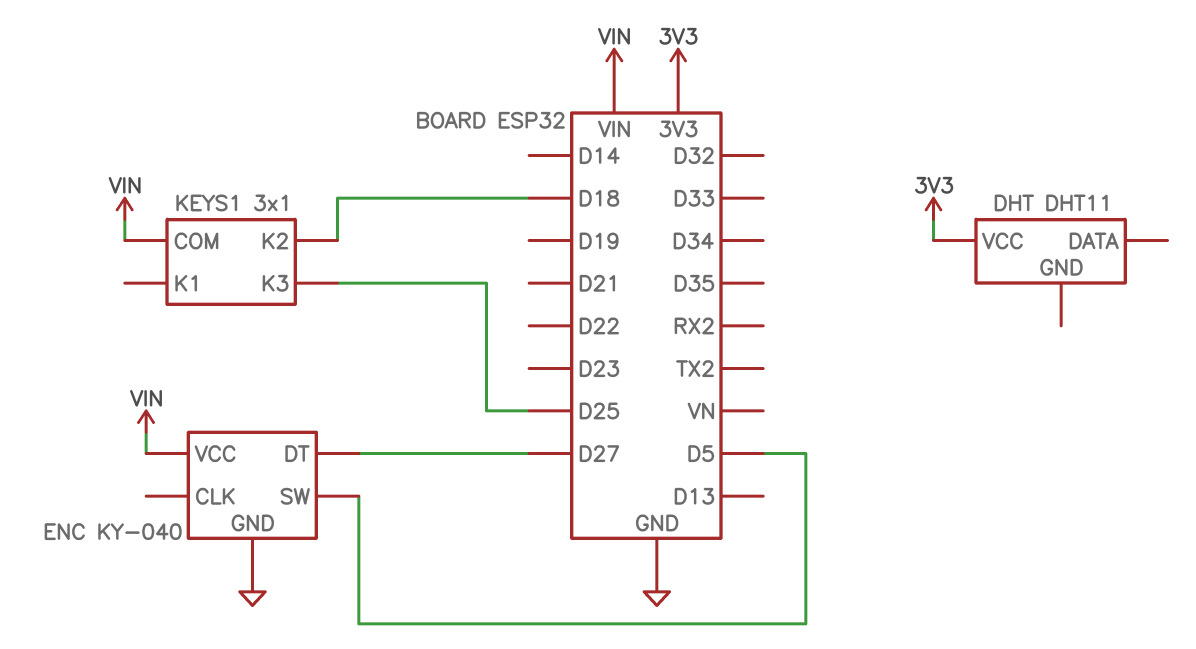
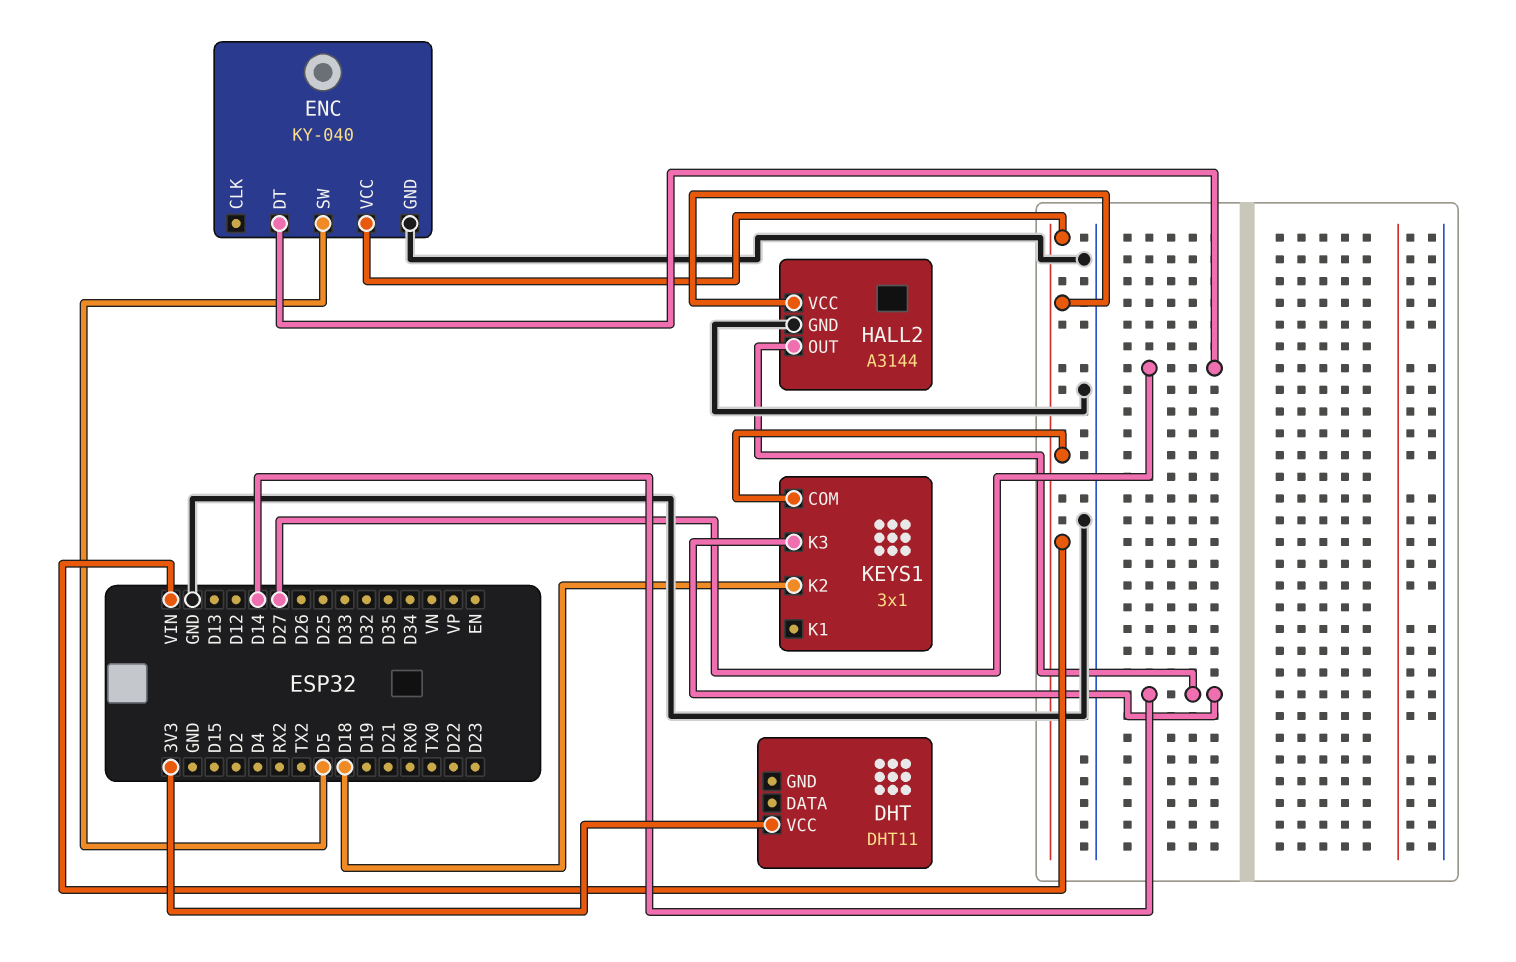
HALL2: none -> A3144
HALL2 pin GND: none -> GND
HALL2 pin OUT: none -> D14
HALL2 pin VCC: none -> VIN
KEYS1 pin K3: D25 -> D14

